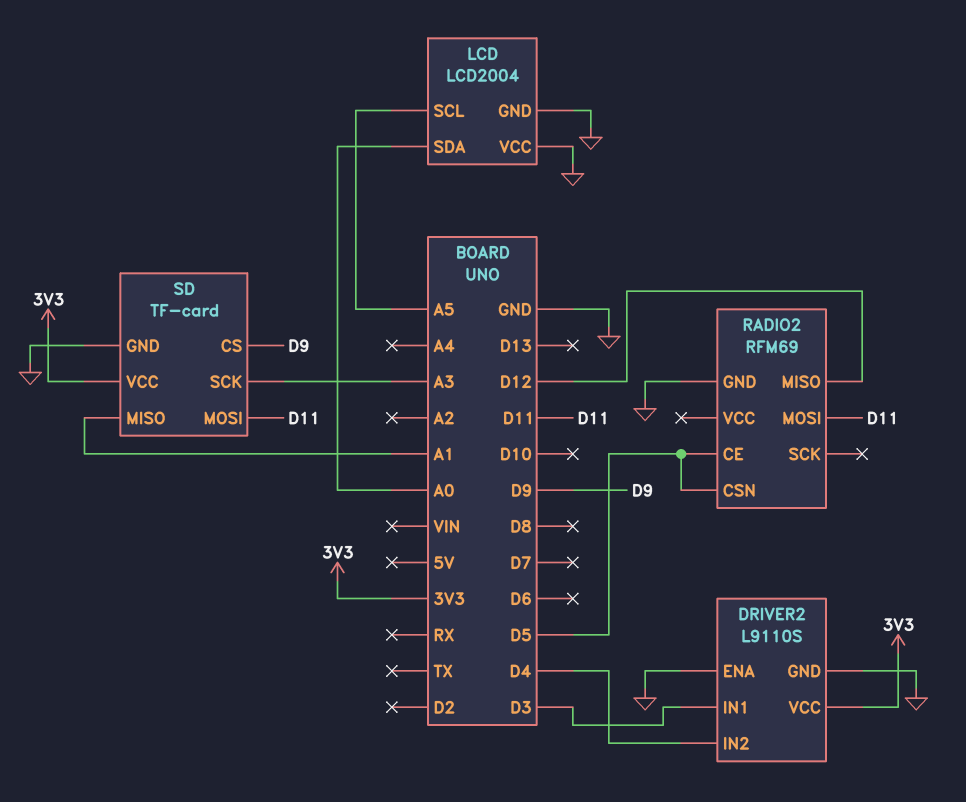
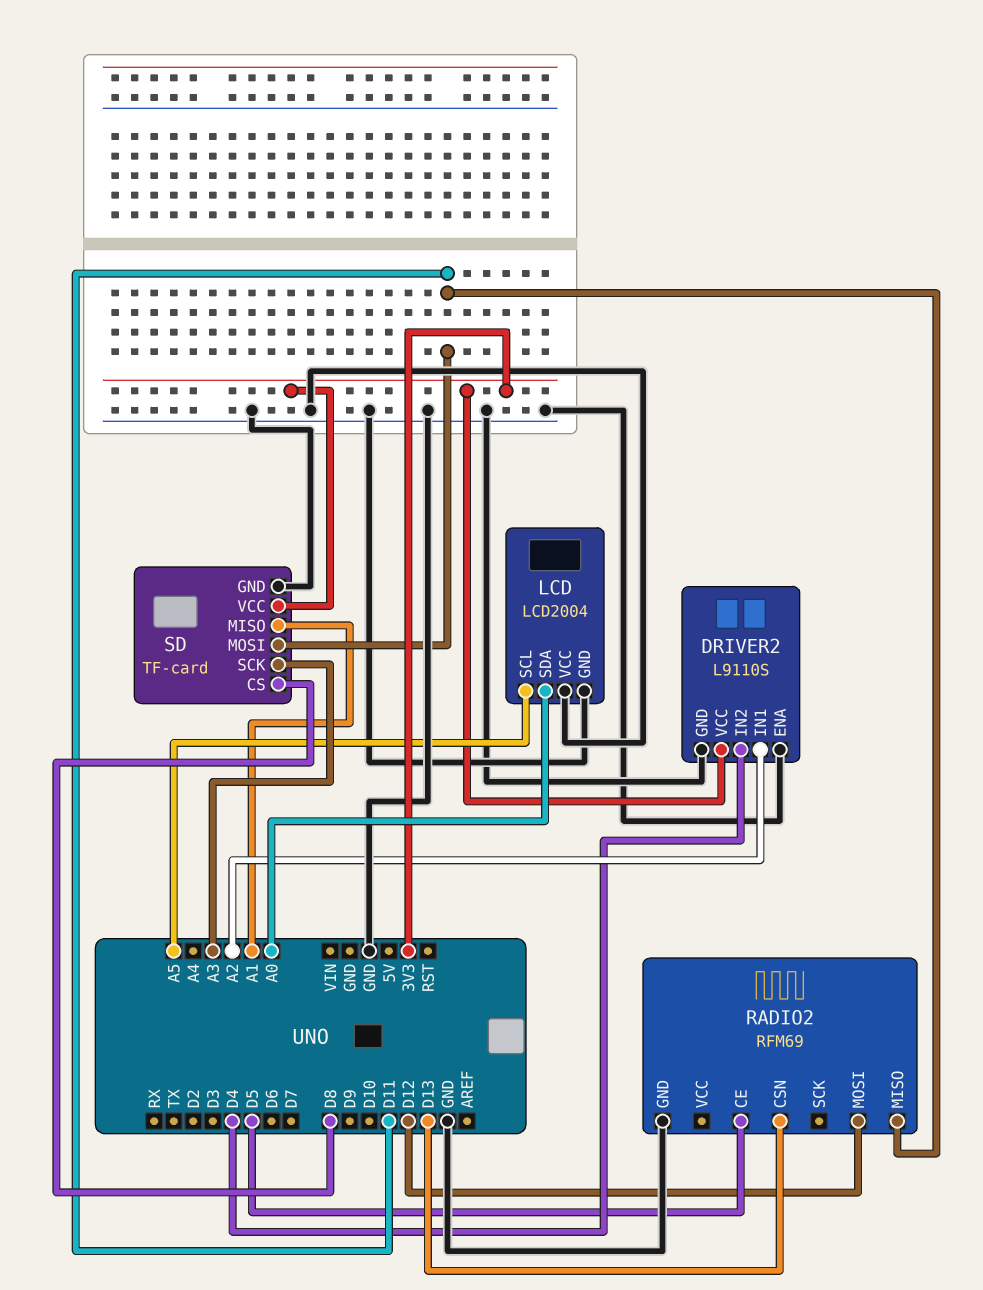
DRIVER2 pin IN1: D3 -> A2
RADIO2 pin CSN: D5 -> D13
RADIO2 pin MISO: D12 -> D11
RADIO2 pin MOSI: D11 -> D12
SD pin CS: D9 -> D8

